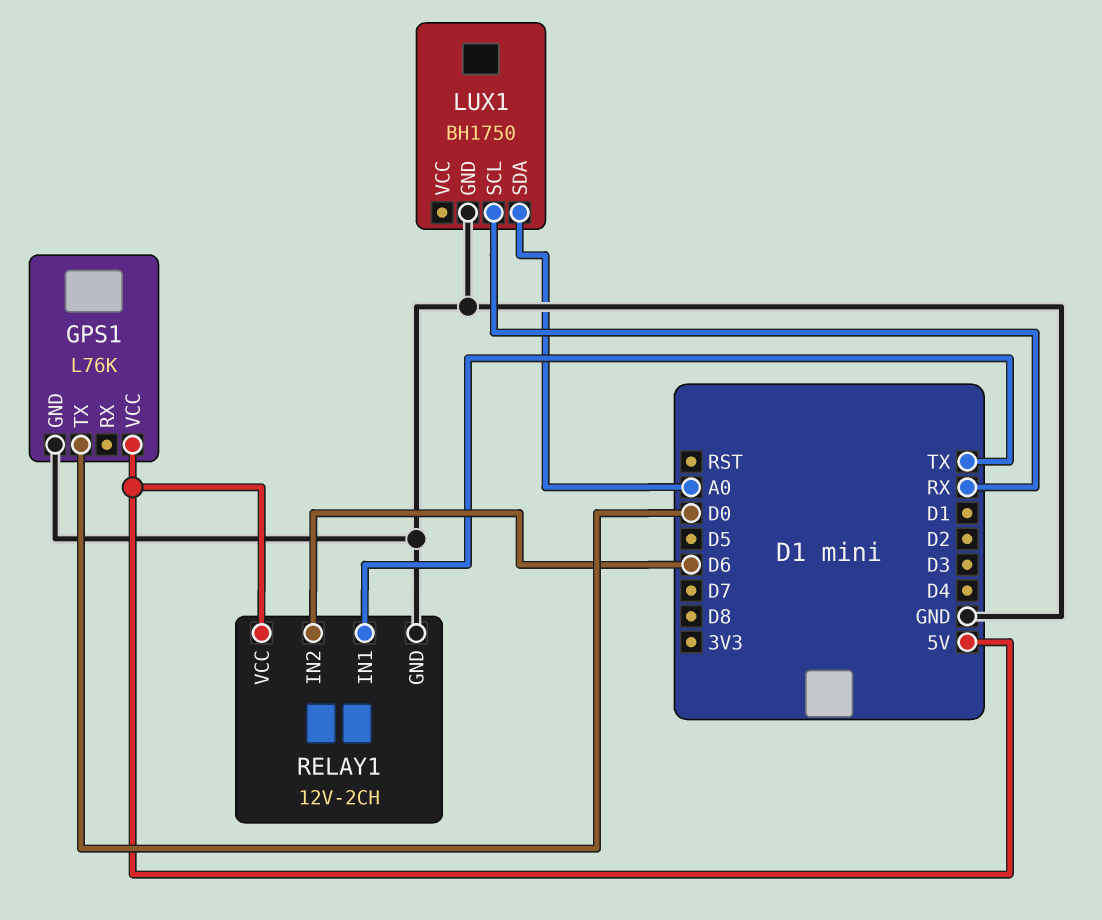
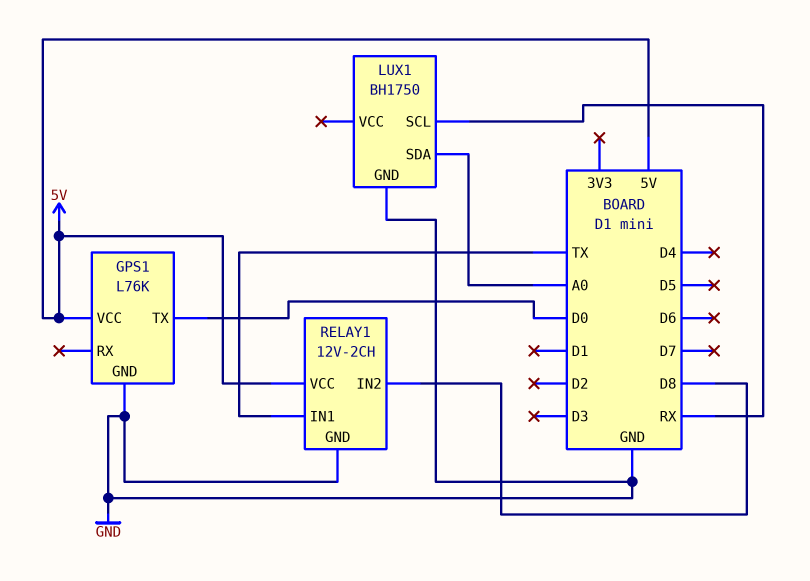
RELAY1 pin IN2: D6 -> D8

